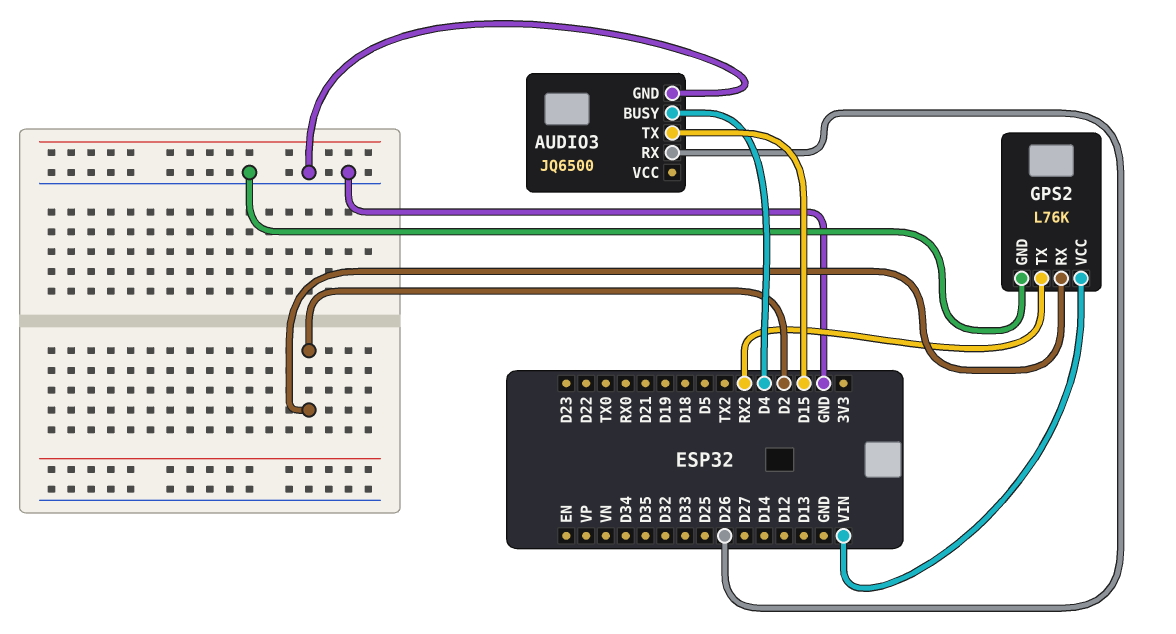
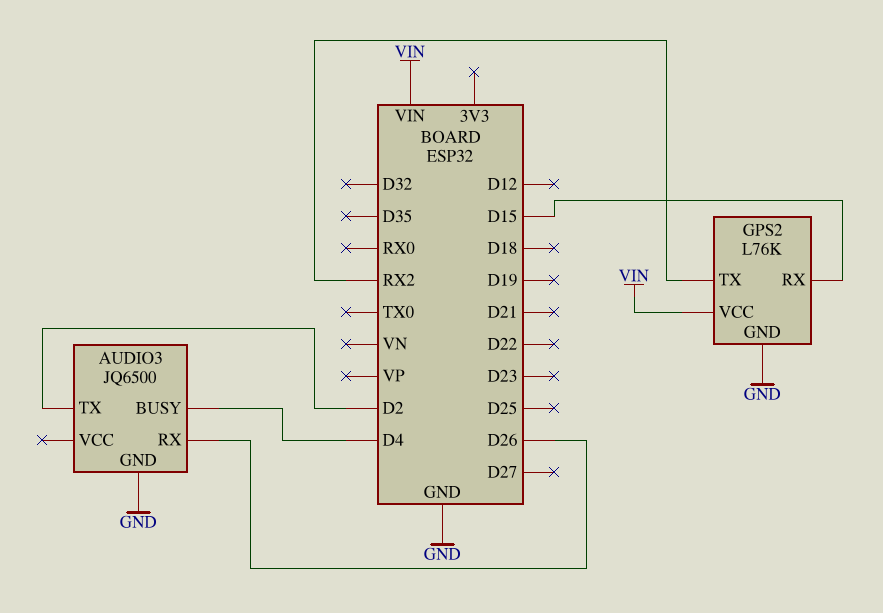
AUDIO3 pin TX: D15 -> D2
GPS2 pin RX: D2 -> D15

